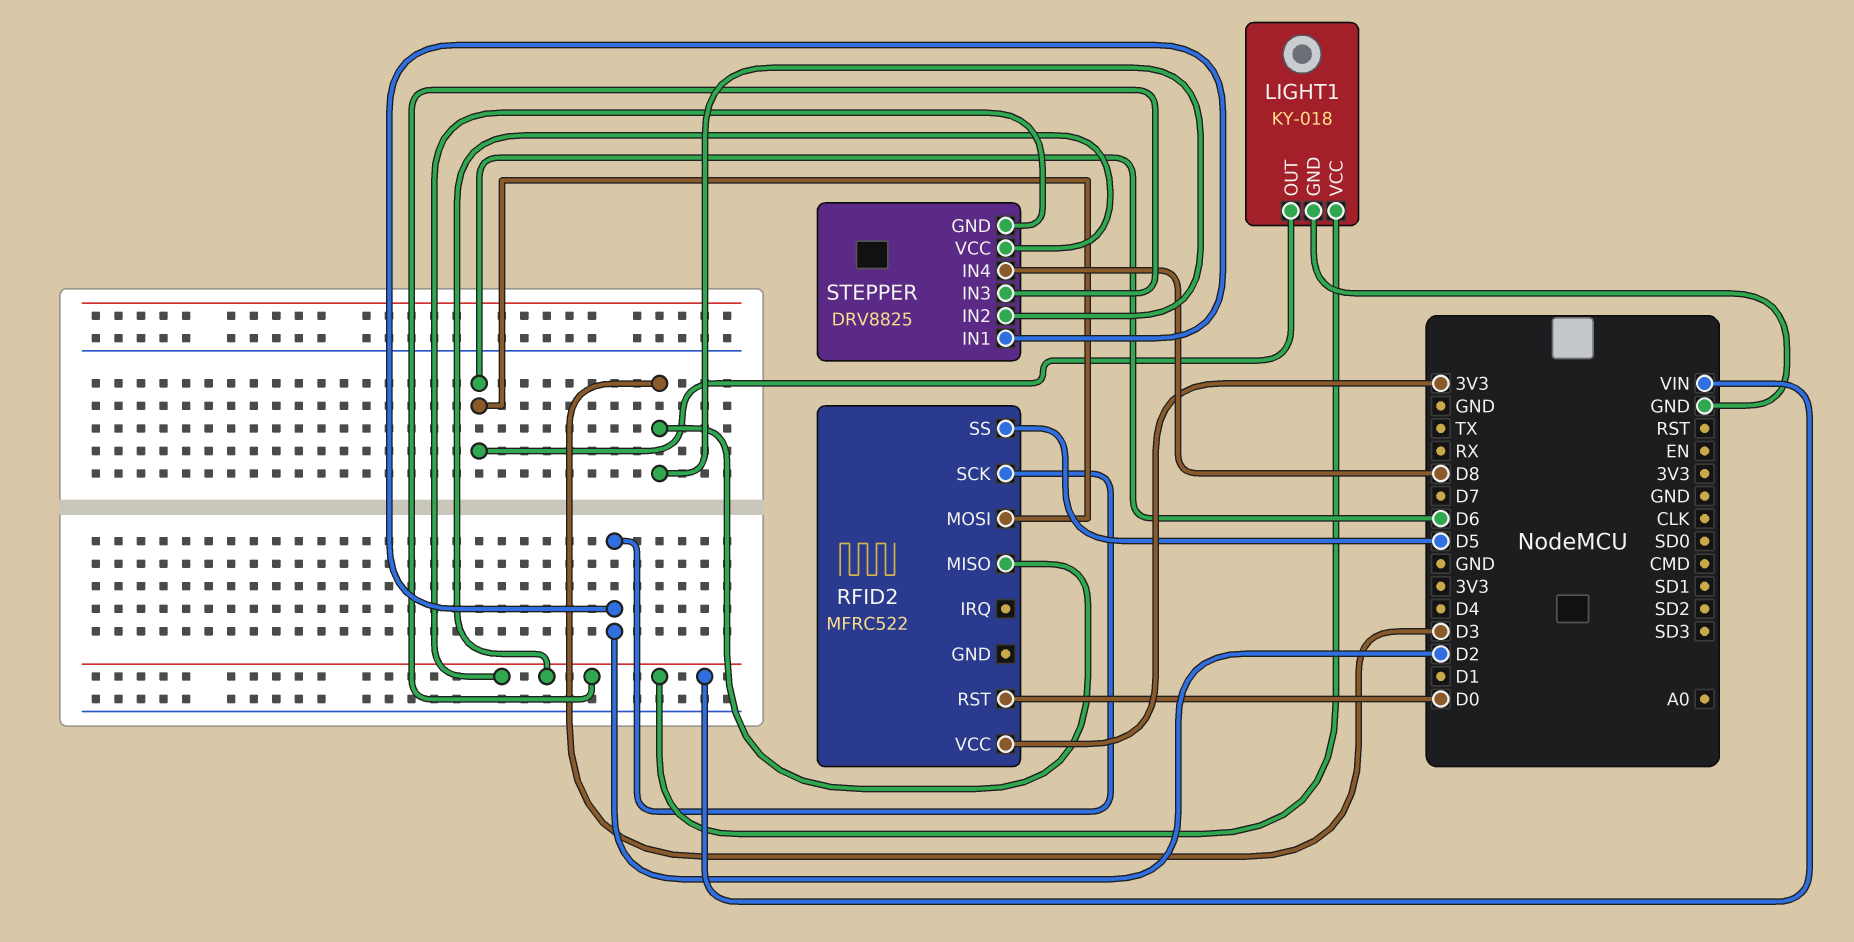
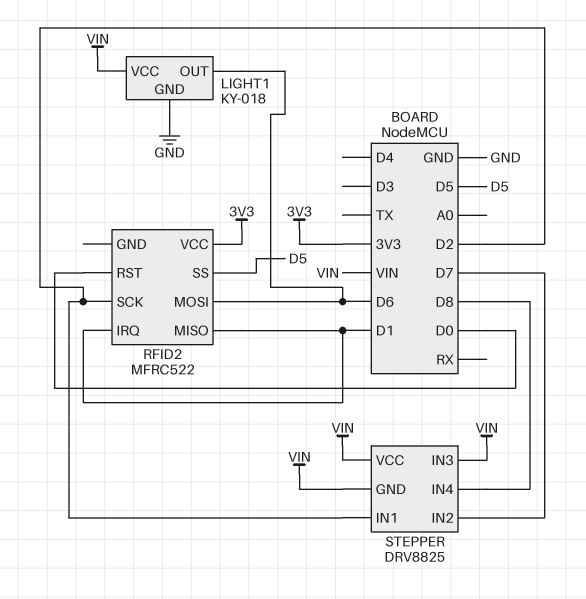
RFID2 pin IRQ: none -> D1
RFID2 pin MISO: D3 -> D1
STEPPER pin IN2: D3 -> D7

